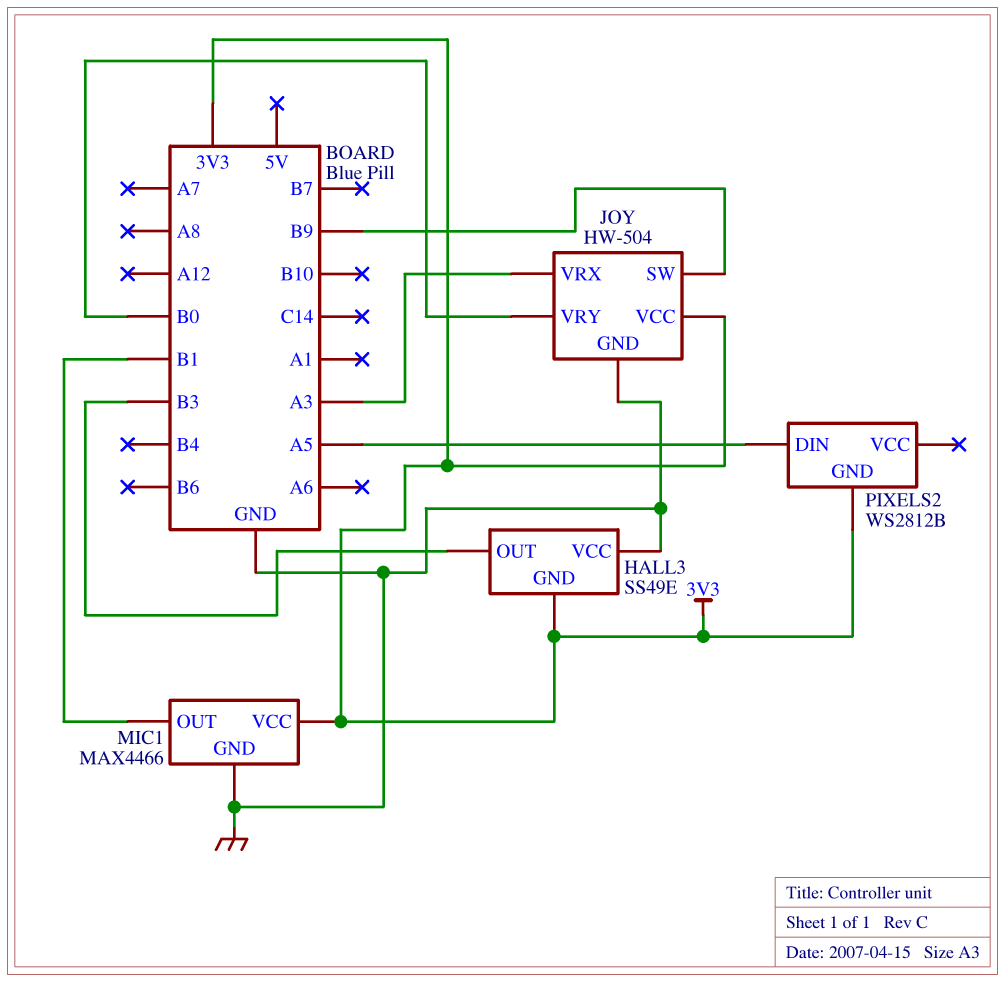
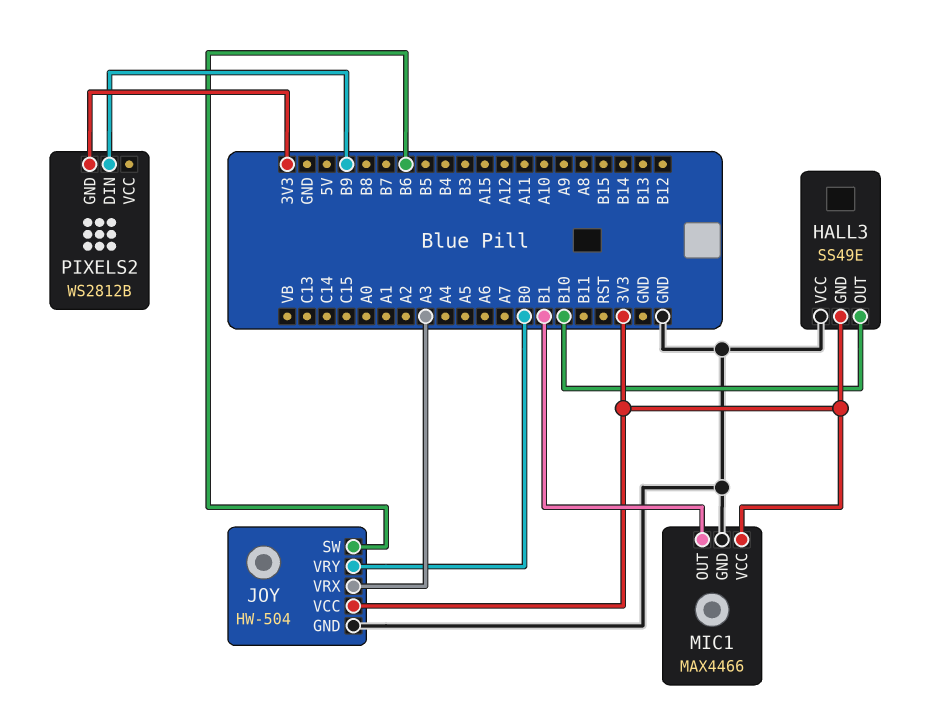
HALL3 pin OUT: B3 -> B10
JOY pin SW: B9 -> B6
PIXELS2 pin DIN: A5 -> B9

